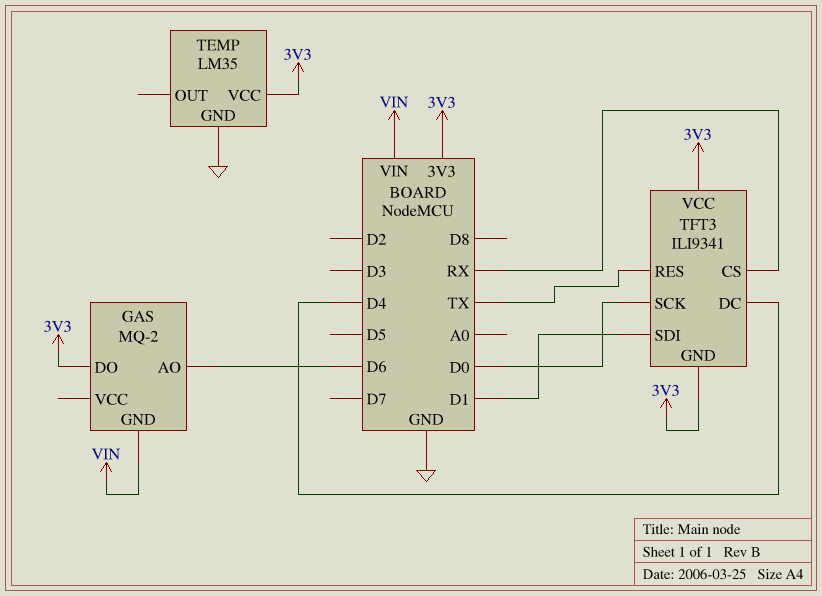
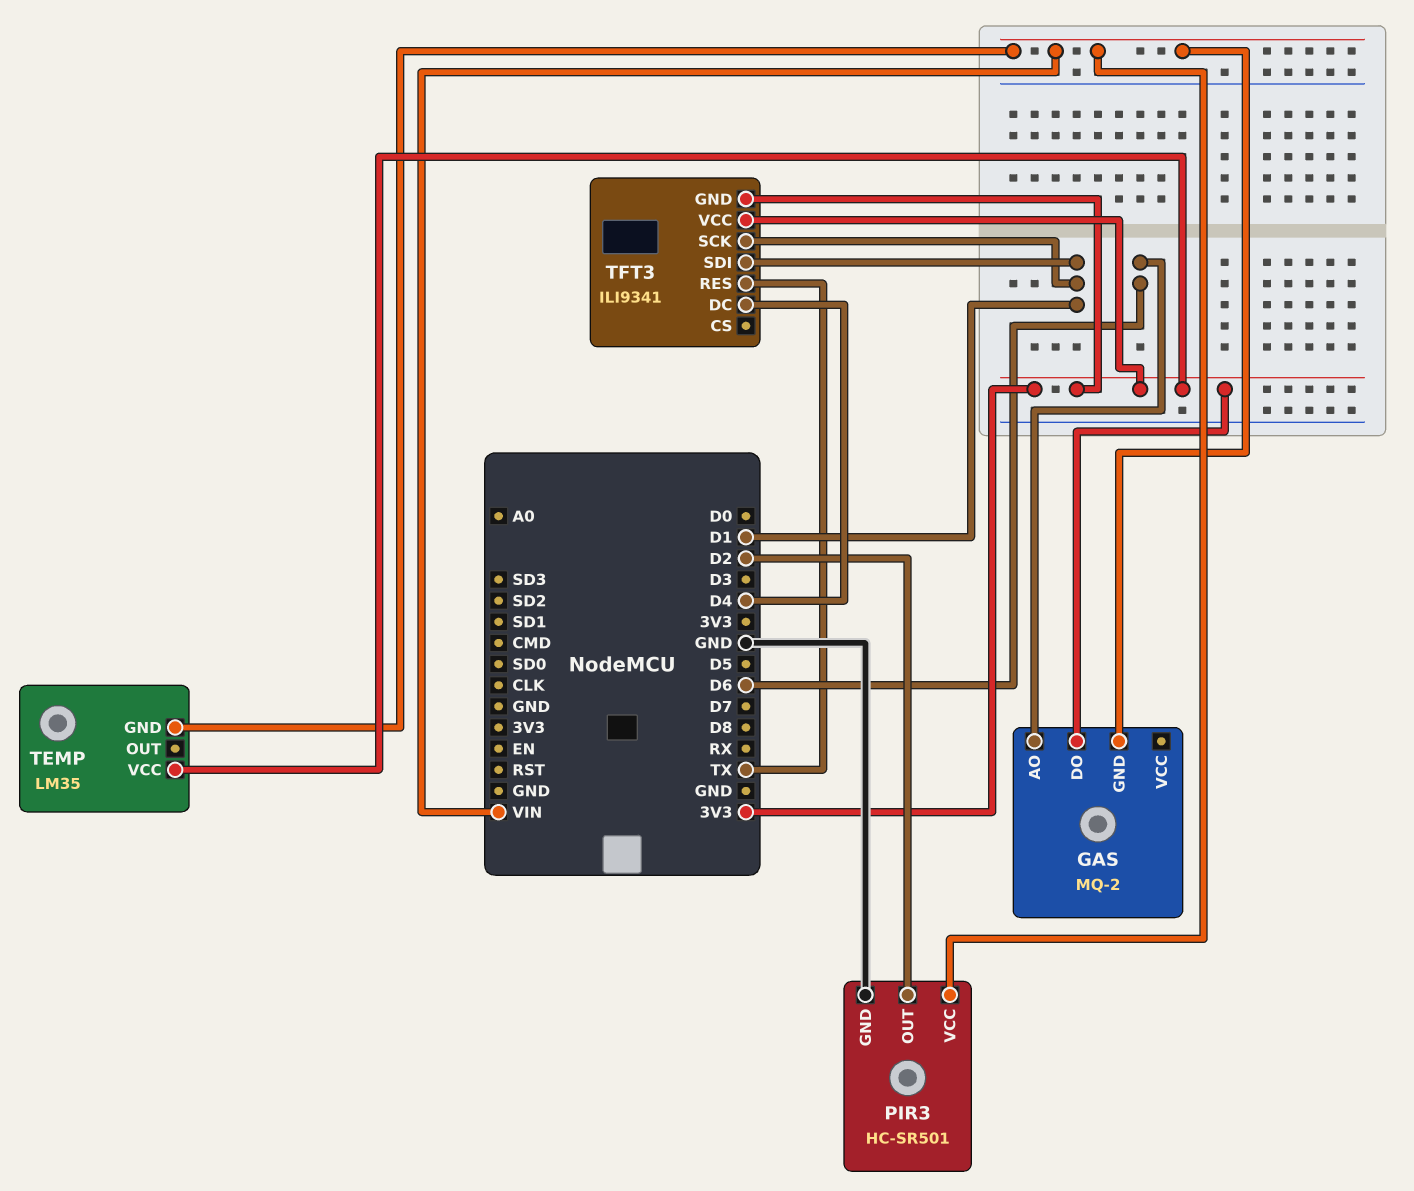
PIR3: none -> HC-SR501
PIR3 pin GND: none -> GND
PIR3 pin OUT: none -> D2
PIR3 pin VCC: none -> VIN
TEMP pin GND: GND -> VIN
TFT3 pin CS: RX -> none
TFT3 pin SCK: D0 -> D1

